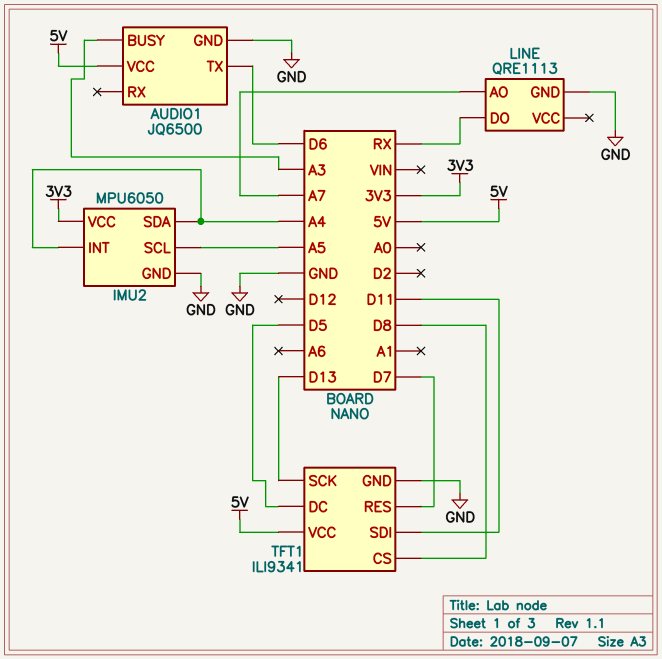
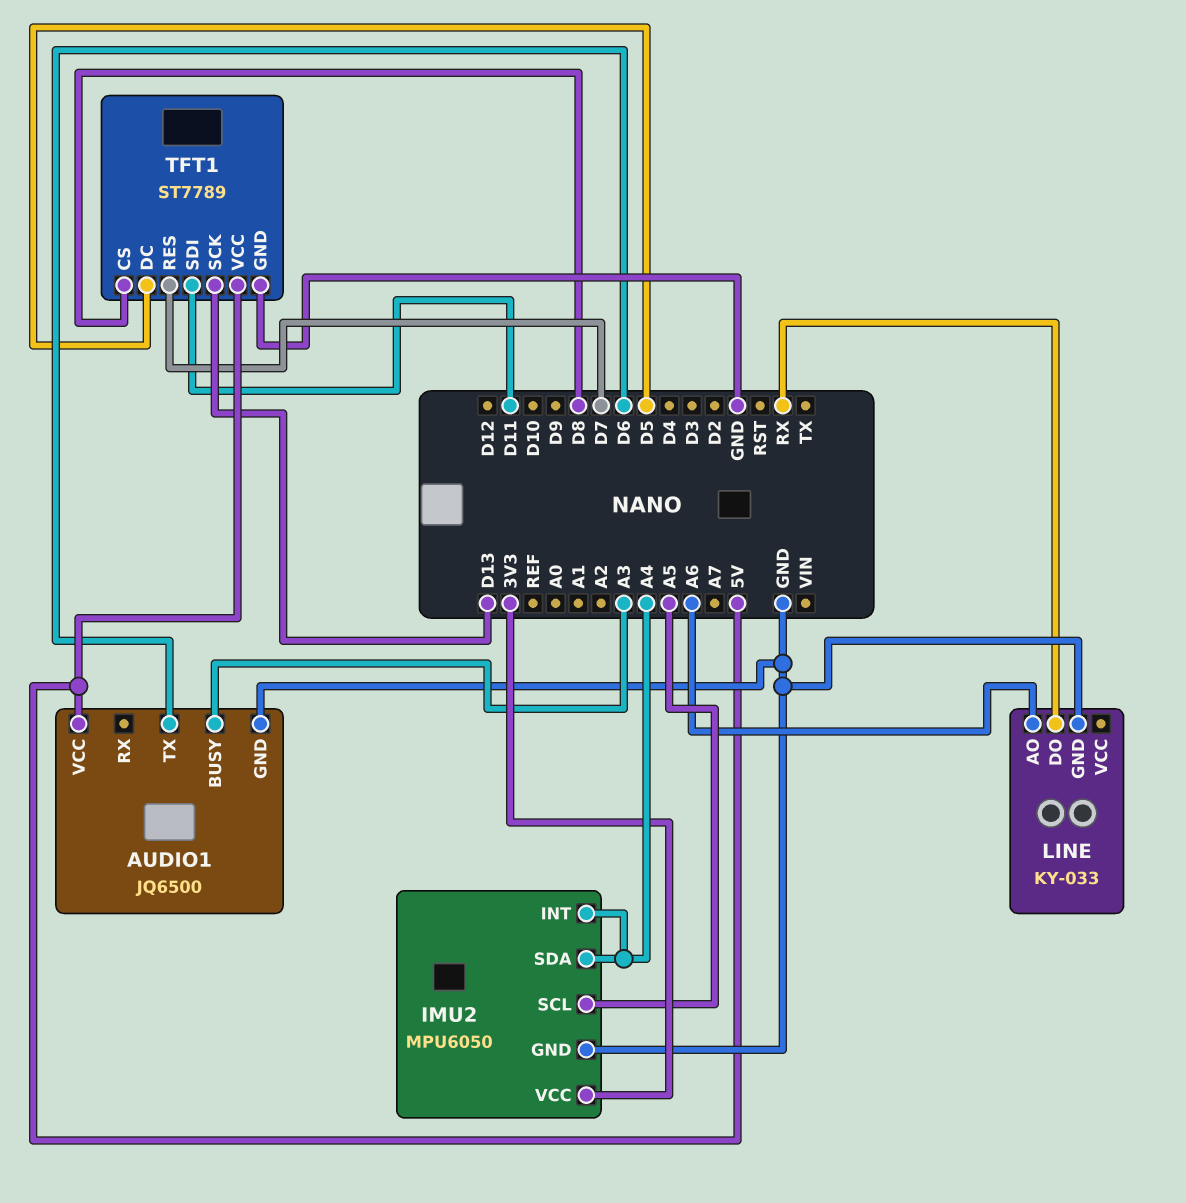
LINE: QRE1113 -> KY-033
LINE pin AO: A7 -> A6
TFT1: ILI9341 -> ST7789

